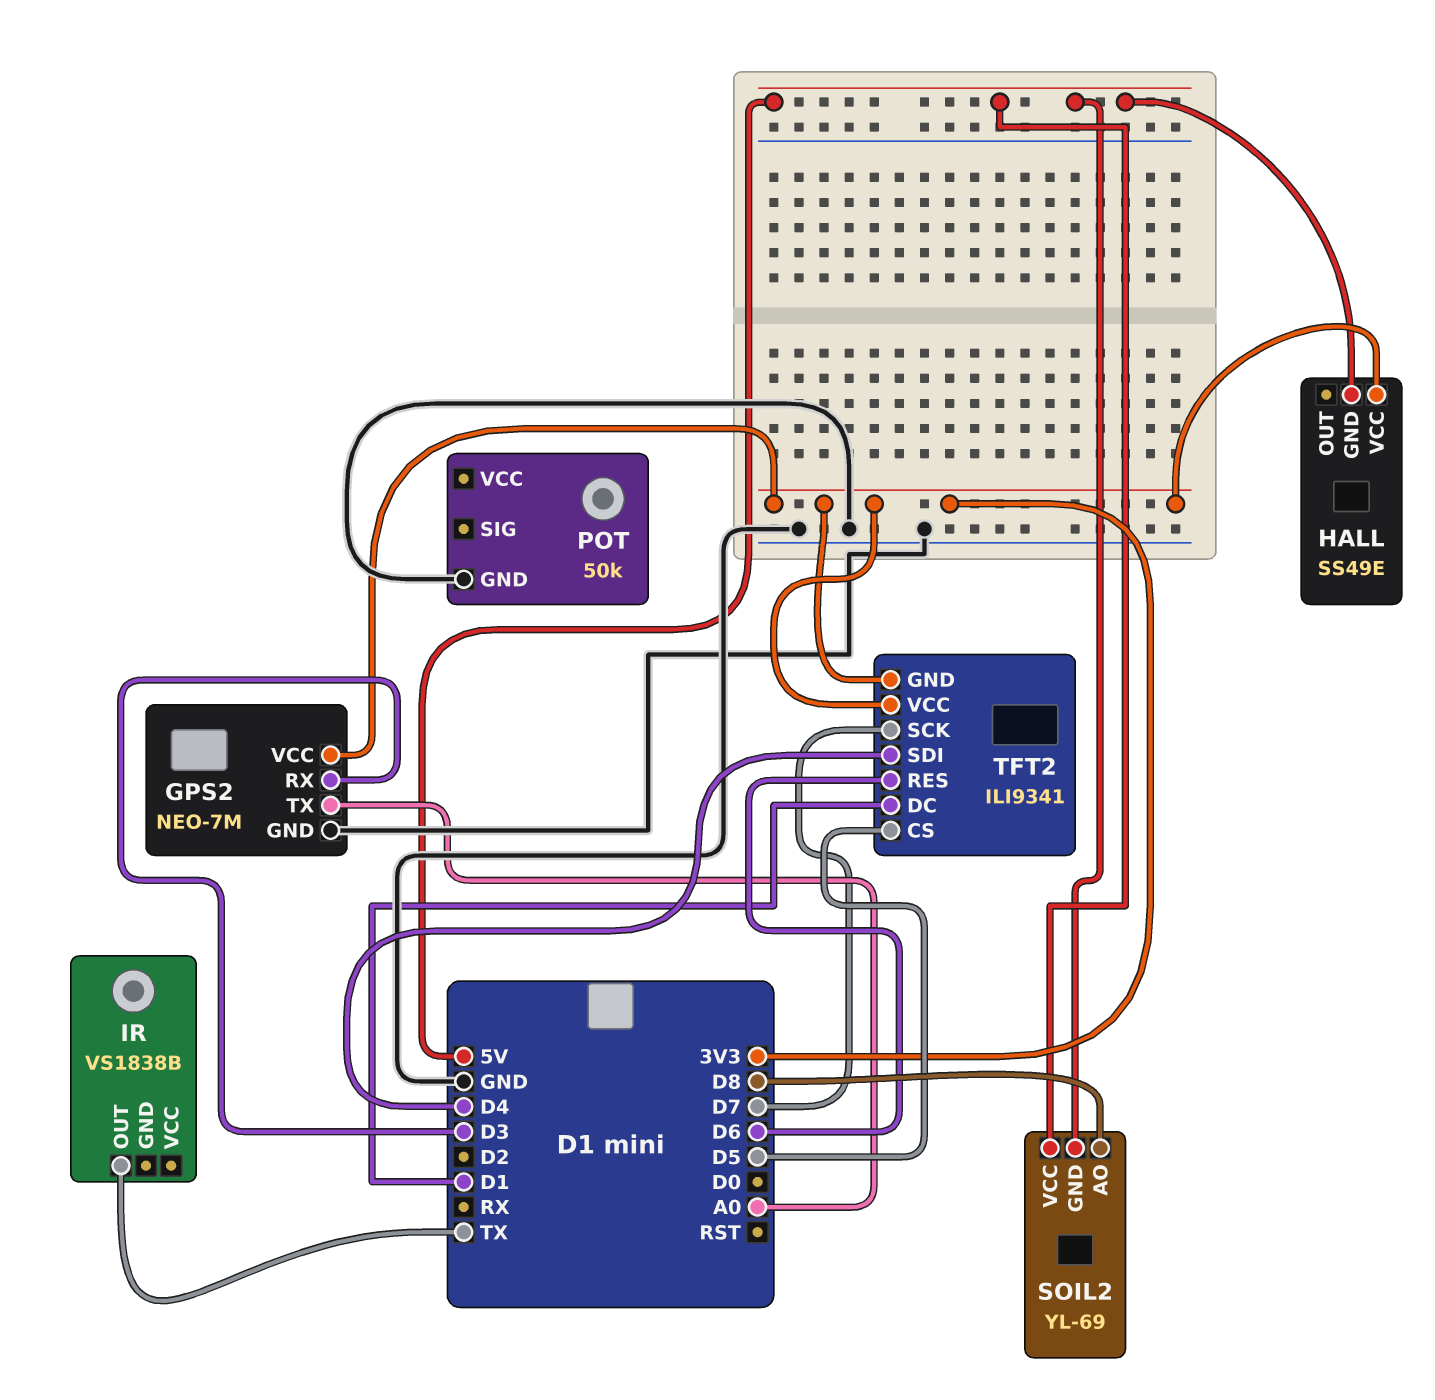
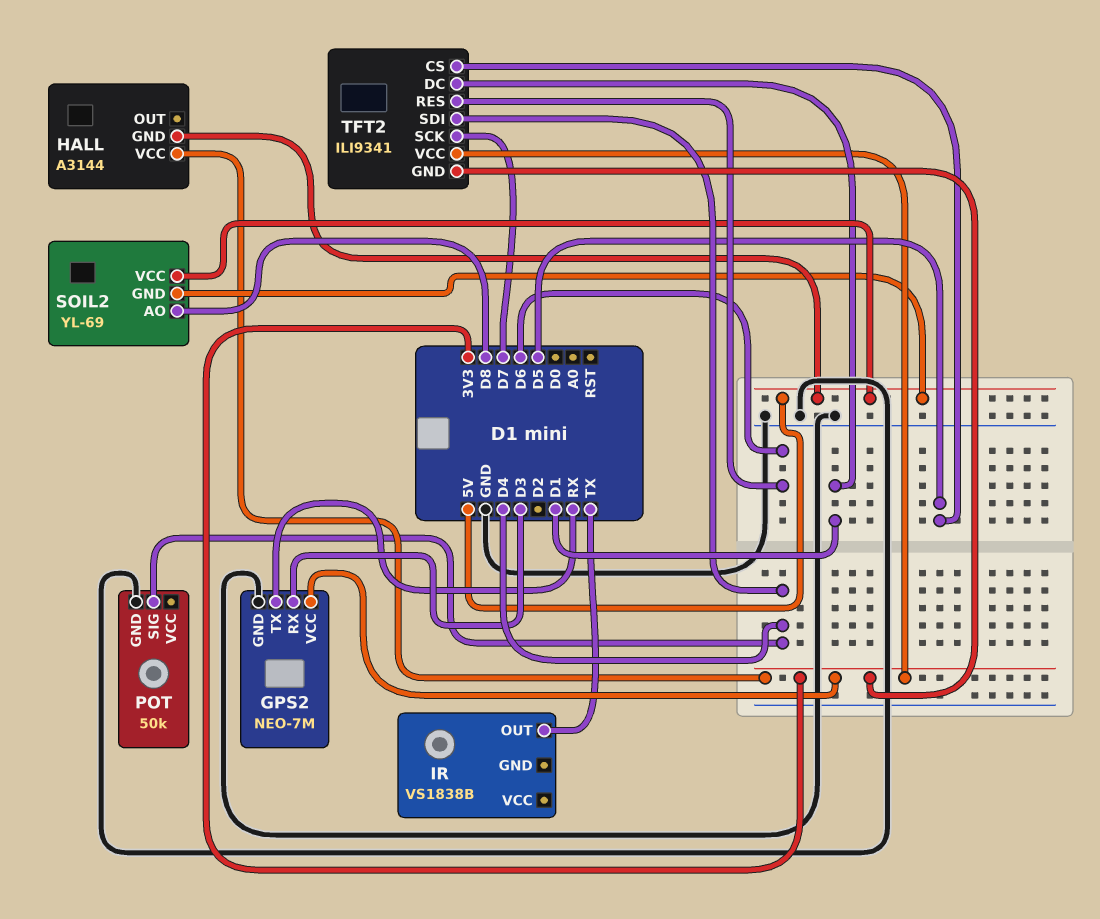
GPS2 pin TX: A0 -> RX
HALL: SS49E -> A3144
POT pin SIG: none -> D4

